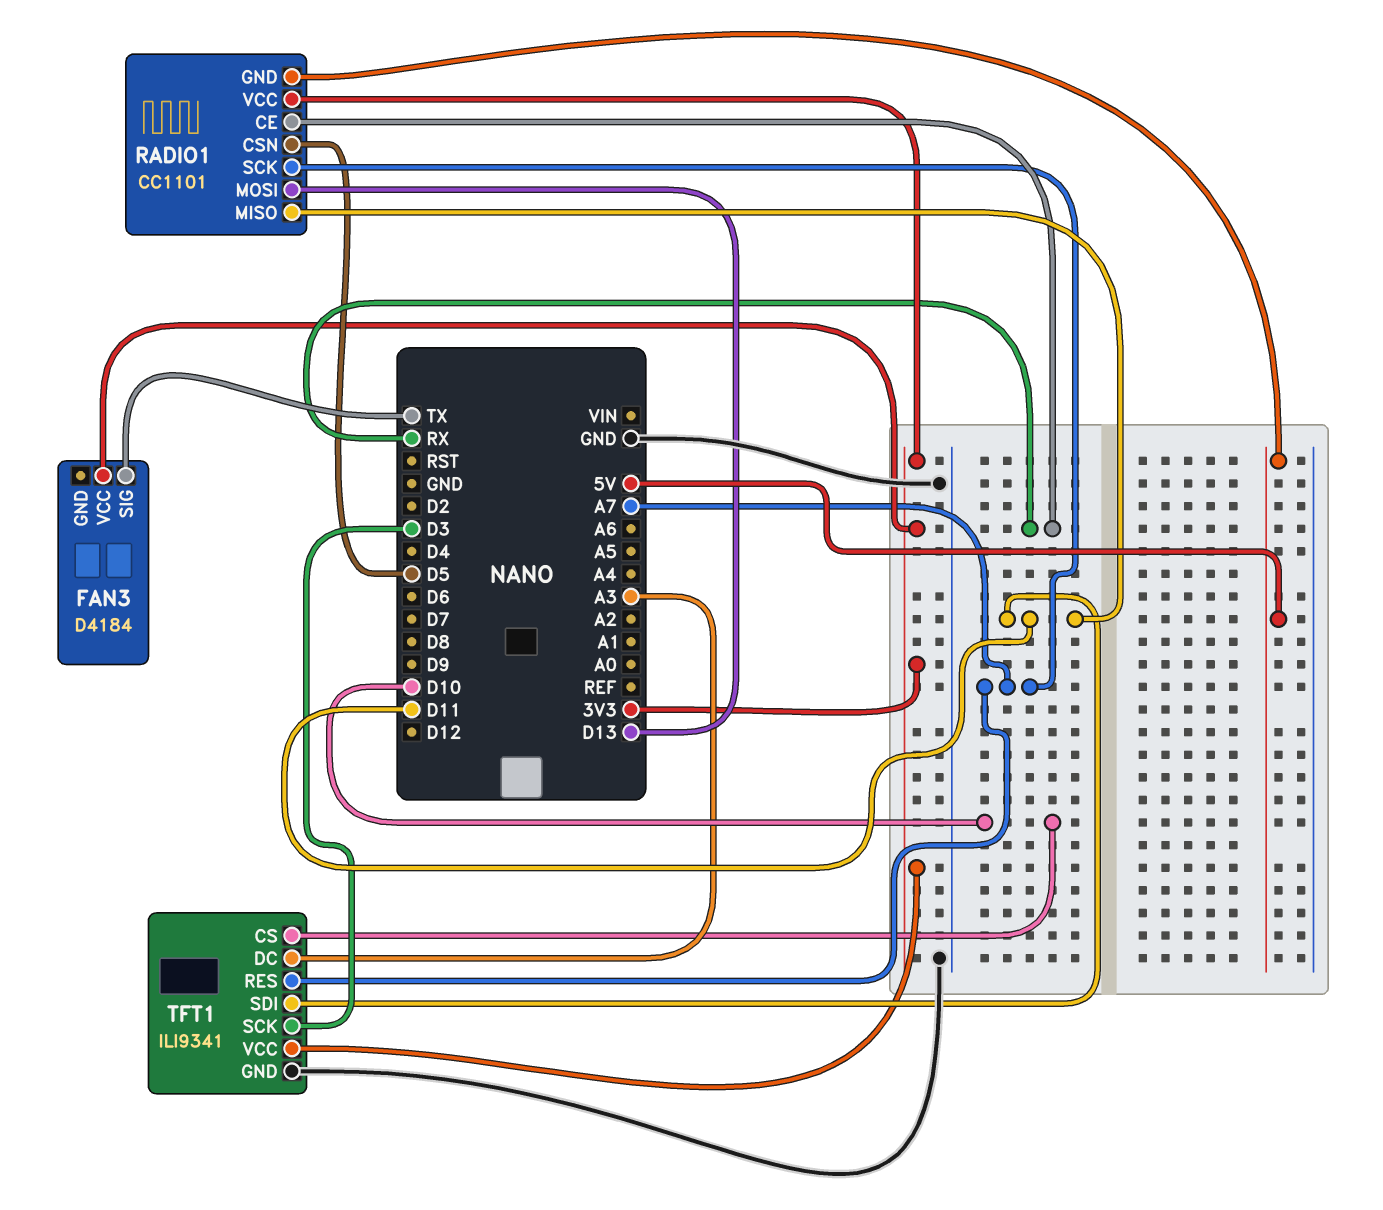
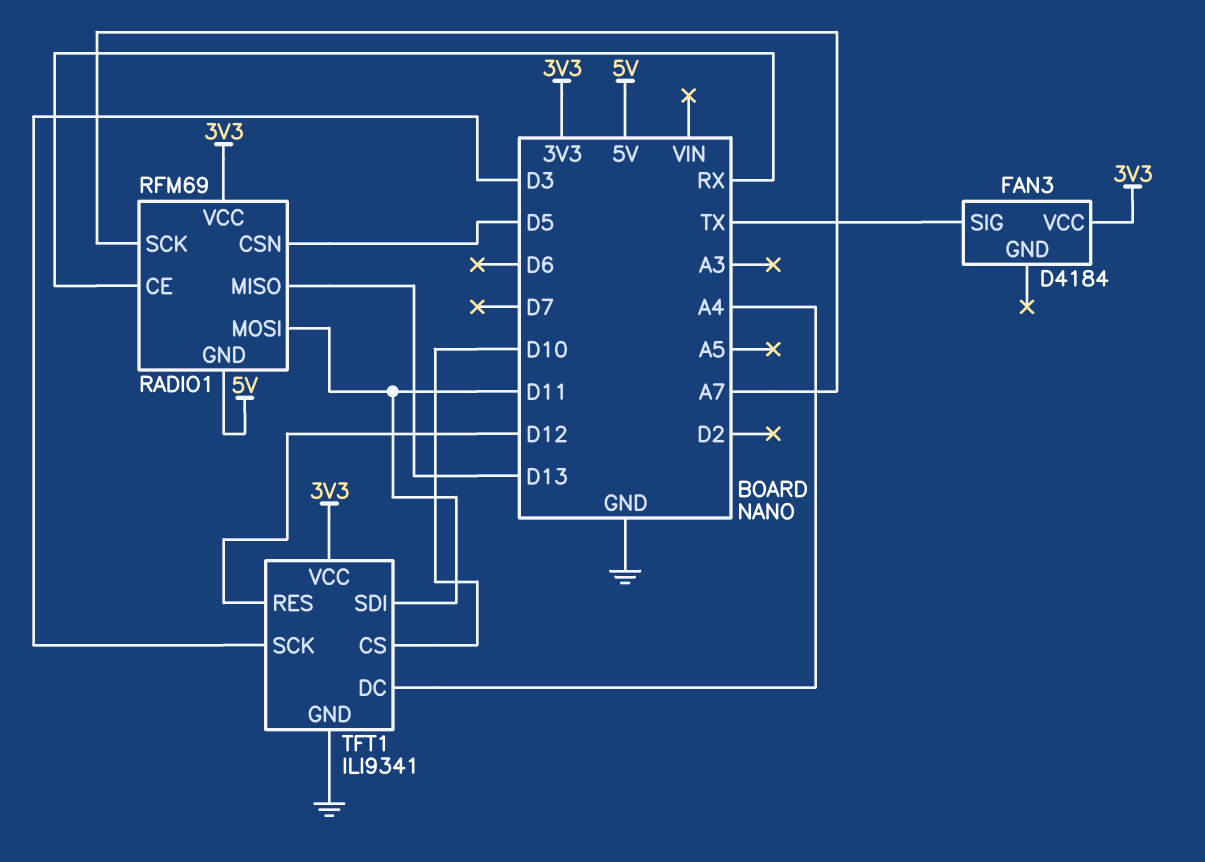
RADIO1: CC1101 -> RFM69
RADIO1 pin MISO: D11 -> D13
RADIO1 pin MOSI: D13 -> D11
TFT1 pin DC: A3 -> A4
TFT1 pin RES: A7 -> D12

